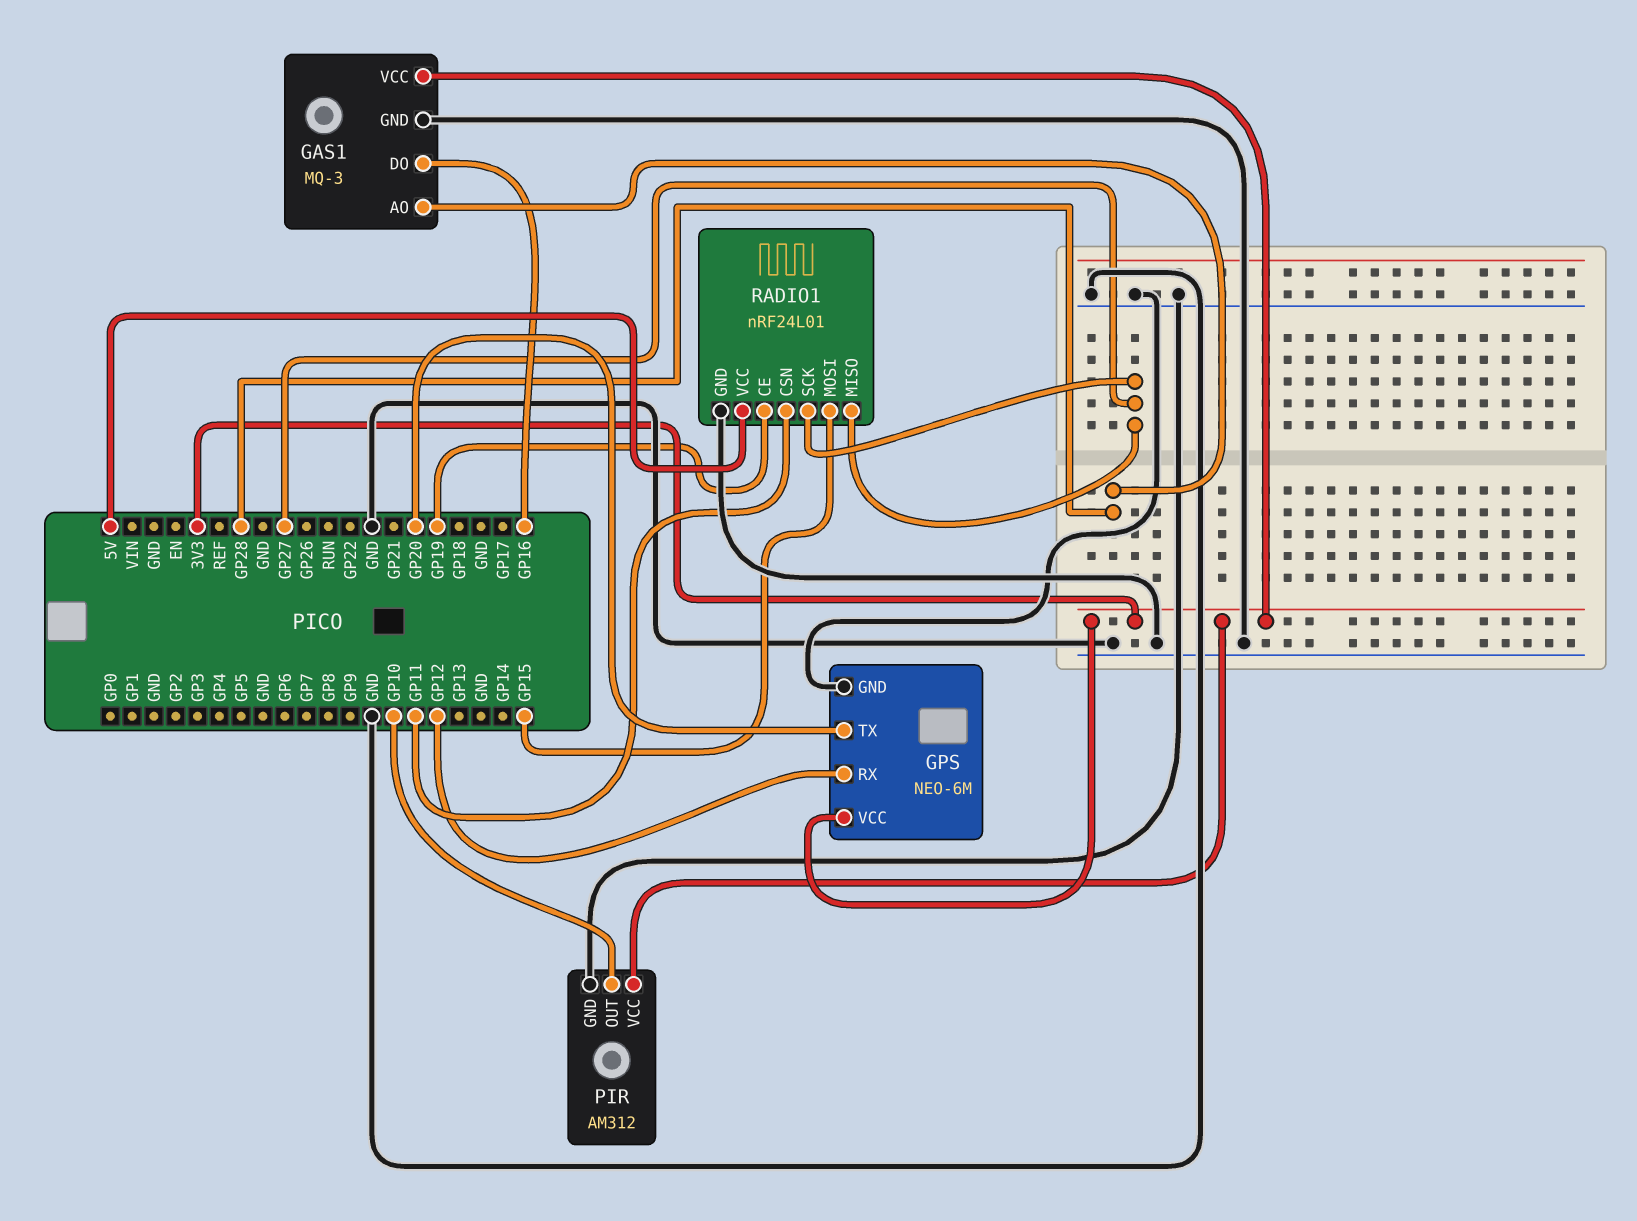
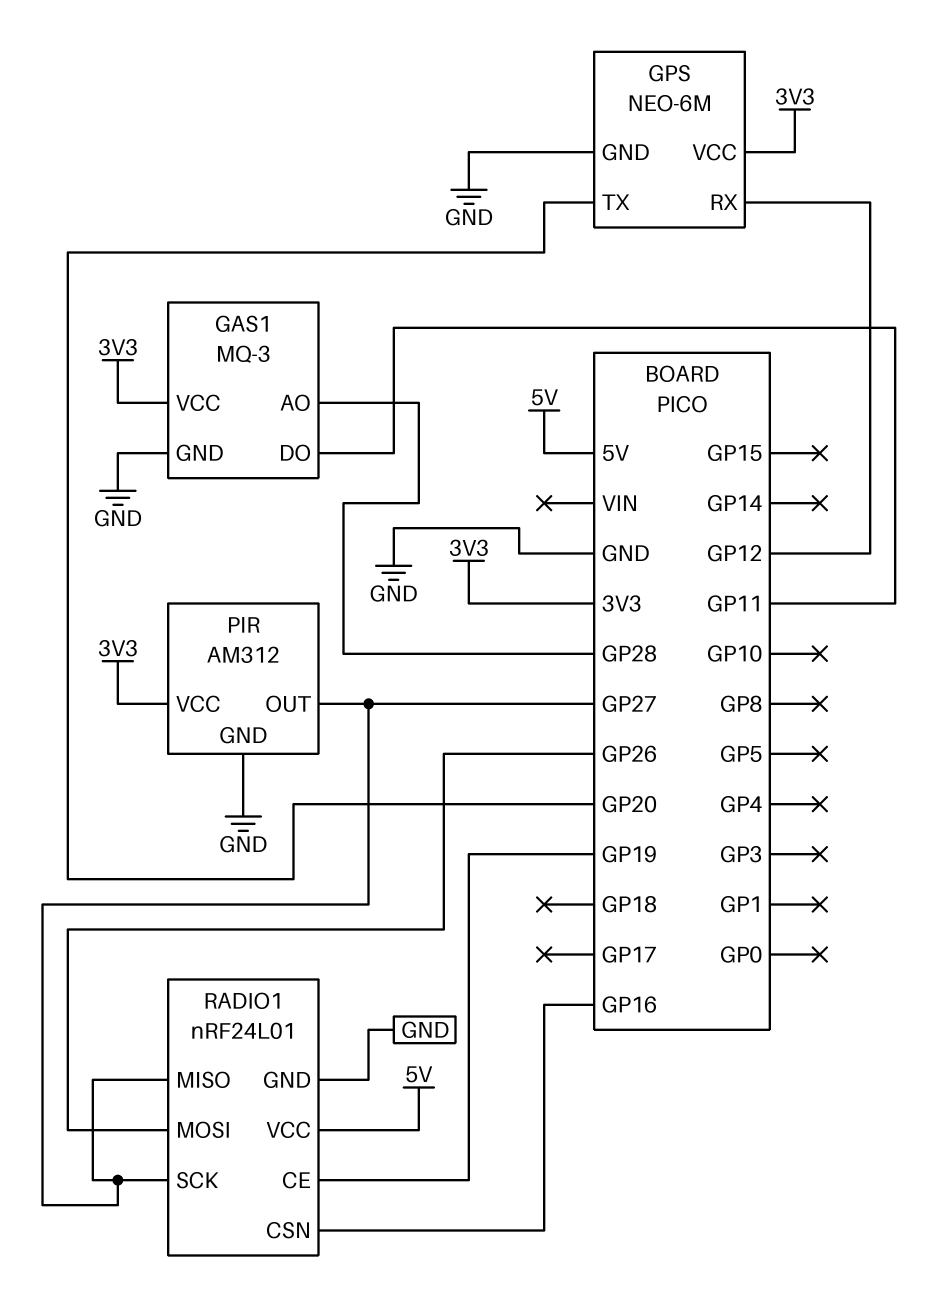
GAS1 pin DO: GP16 -> GP11
PIR pin OUT: GP10 -> GP27
RADIO1 pin CSN: GP11 -> GP16
RADIO1 pin MOSI: GP15 -> GP26

